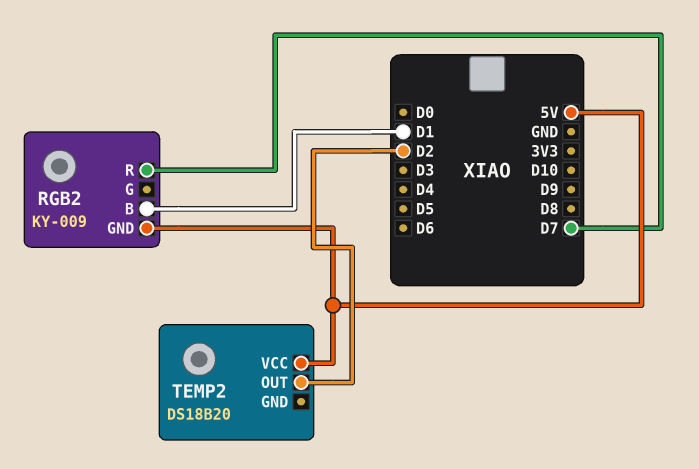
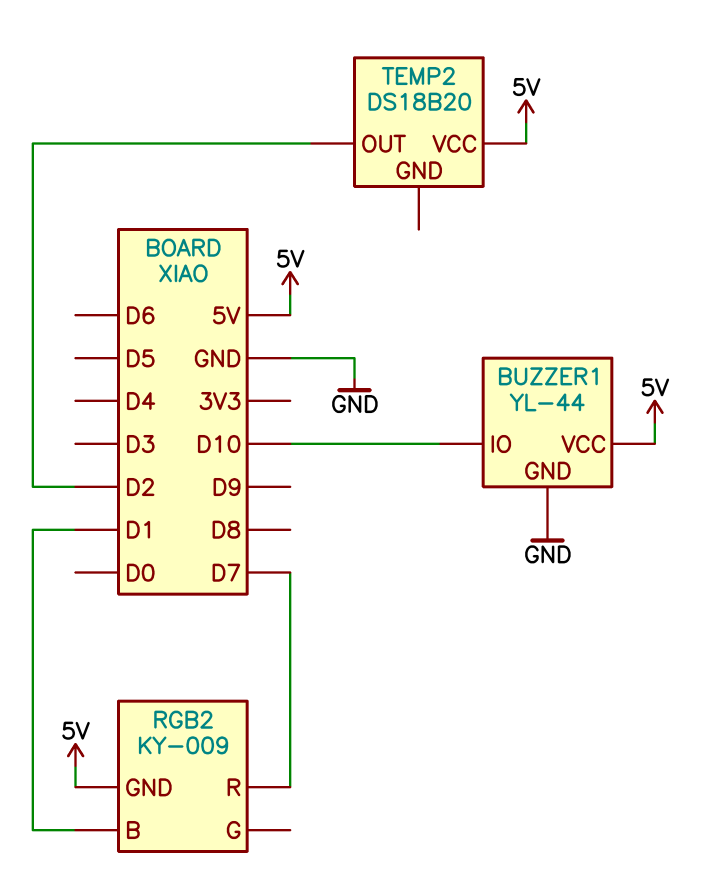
BUZZER1: none -> YL-44
BUZZER1 pin GND: none -> GND
BUZZER1 pin IO: none -> D10
BUZZER1 pin VCC: none -> 5V

